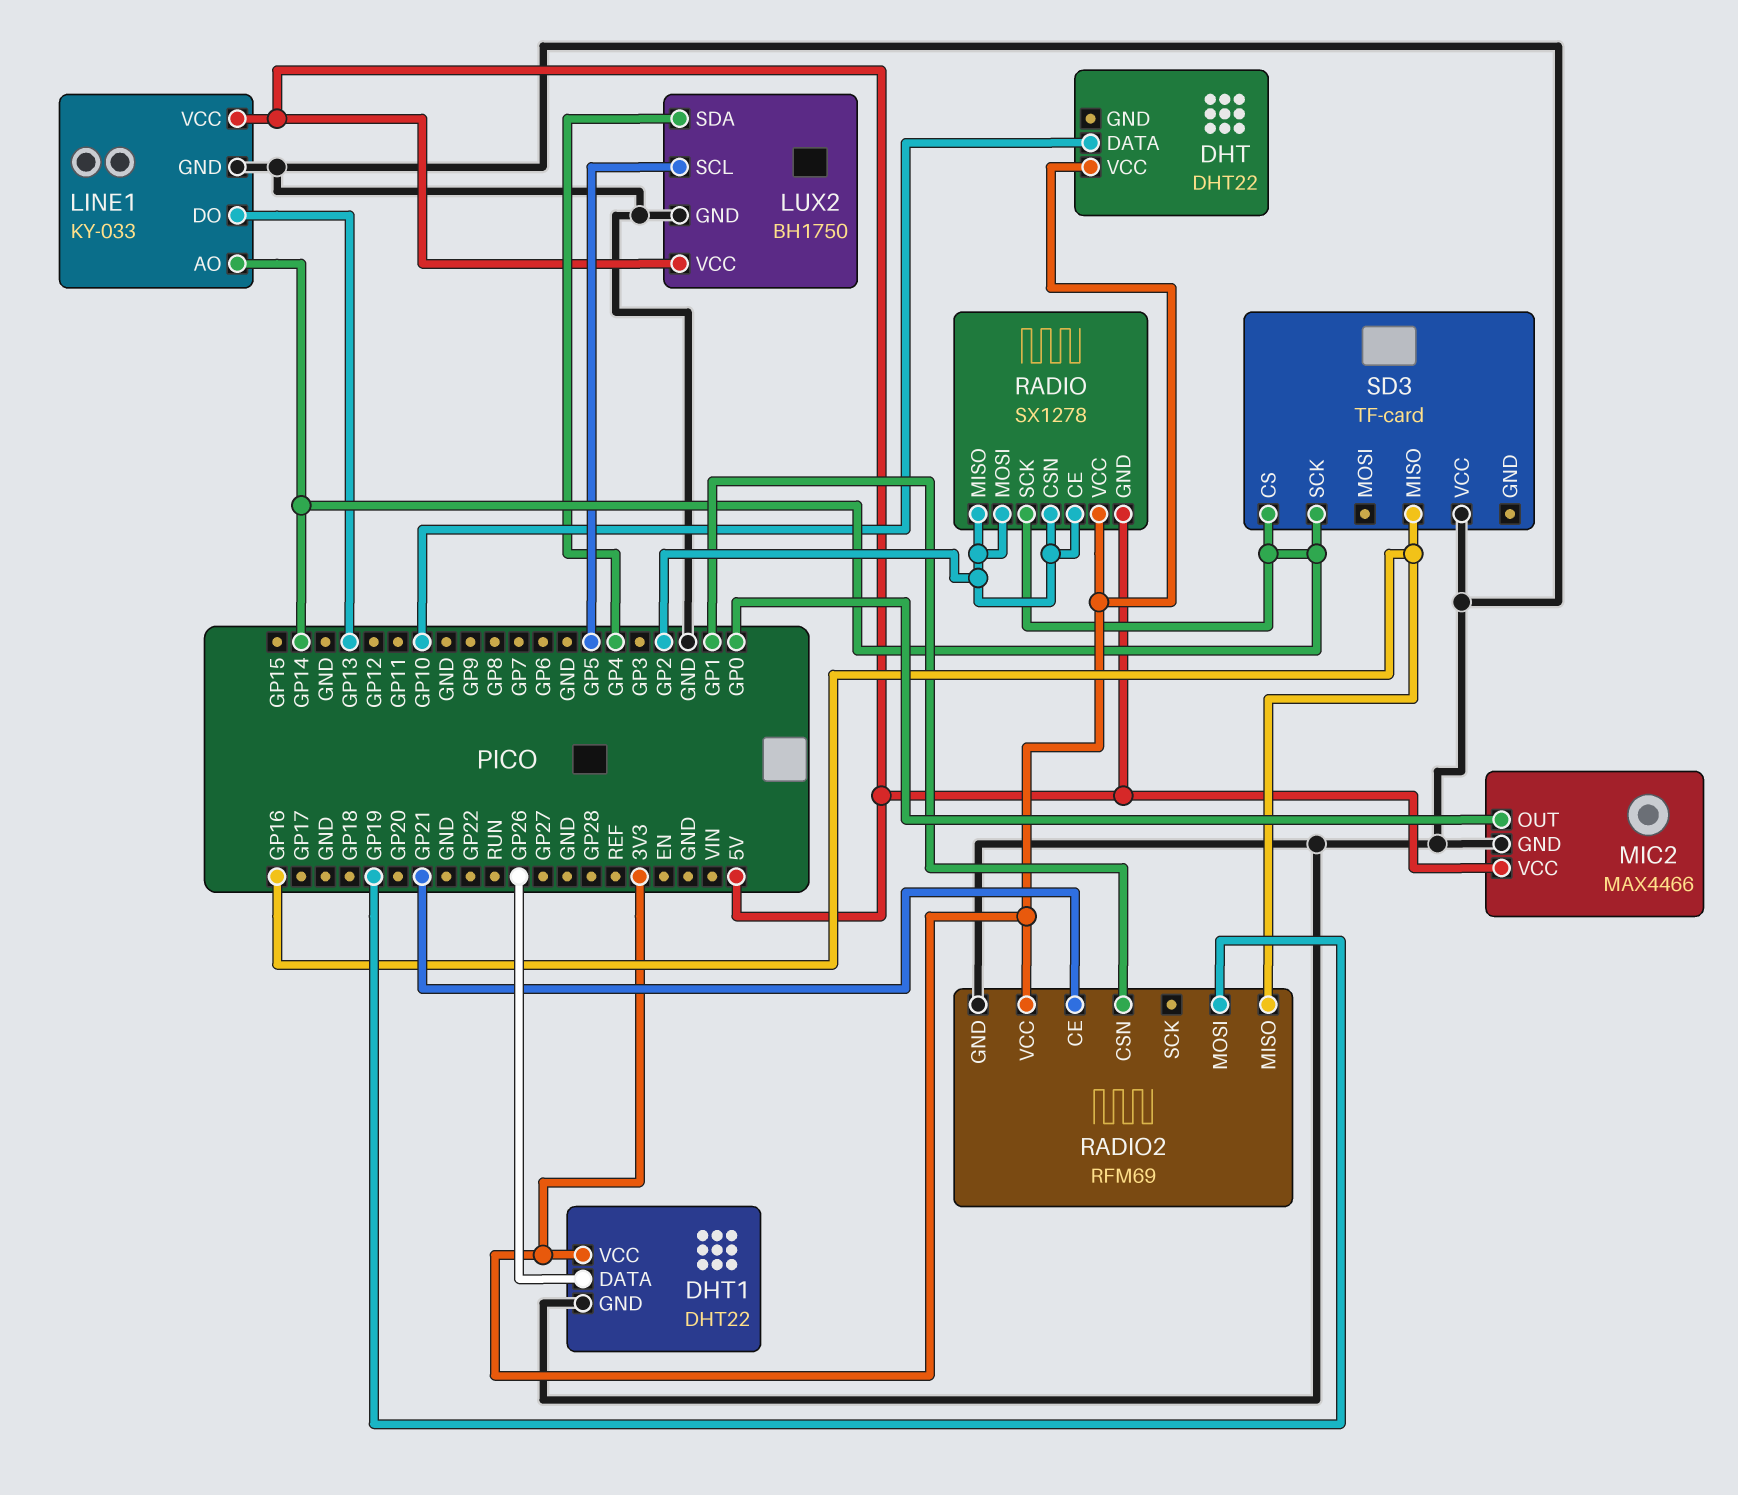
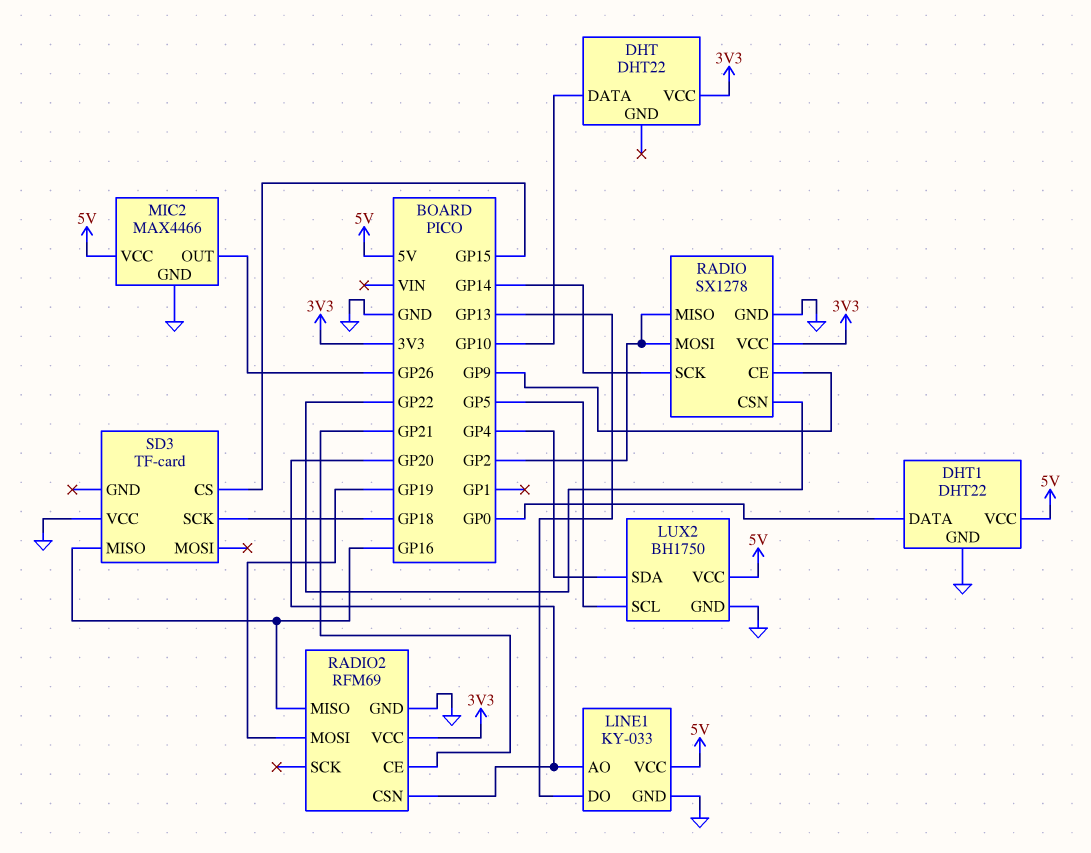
DHT1 pin DATA: GP26 -> GP0
DHT1 pin VCC: 3V3 -> 5V
LINE1 pin AO: GP14 -> GP20
MIC2 pin OUT: GP0 -> GP26
RADIO pin CE: GP2 -> GP9
RADIO pin CSN: GP2 -> GP22
RADIO pin GND: 5V -> GND
RADIO2 pin CSN: GP1 -> GP20
SD3 pin CS: GP14 -> GP15
SD3 pin SCK: GP14 -> GP18

